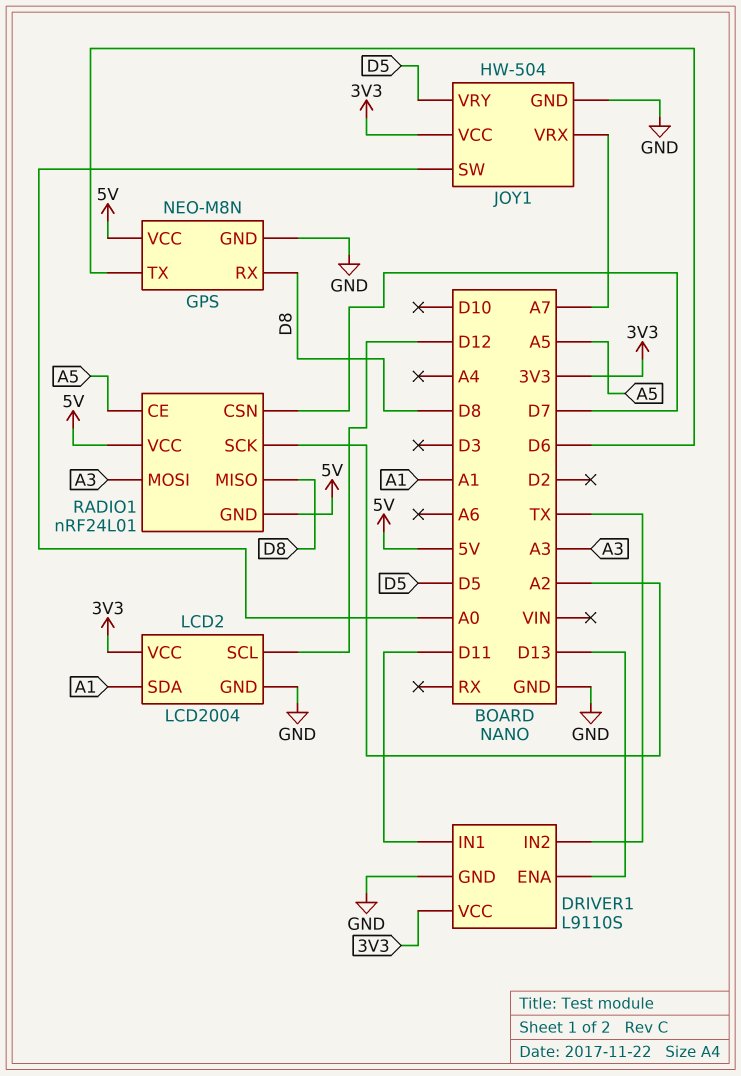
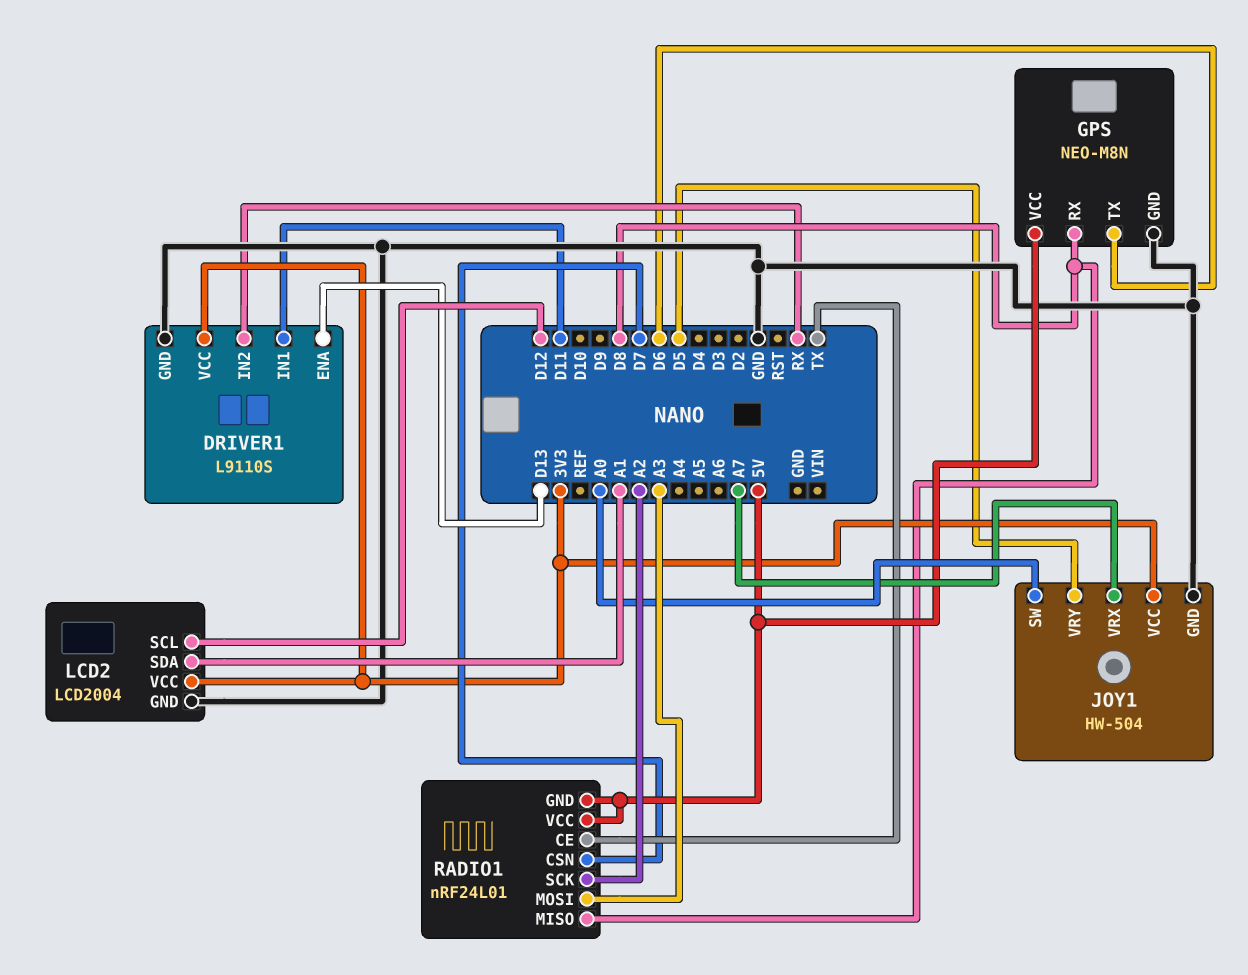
DRIVER1 pin IN2: TX -> RX
RADIO1 pin CE: A5 -> TX

